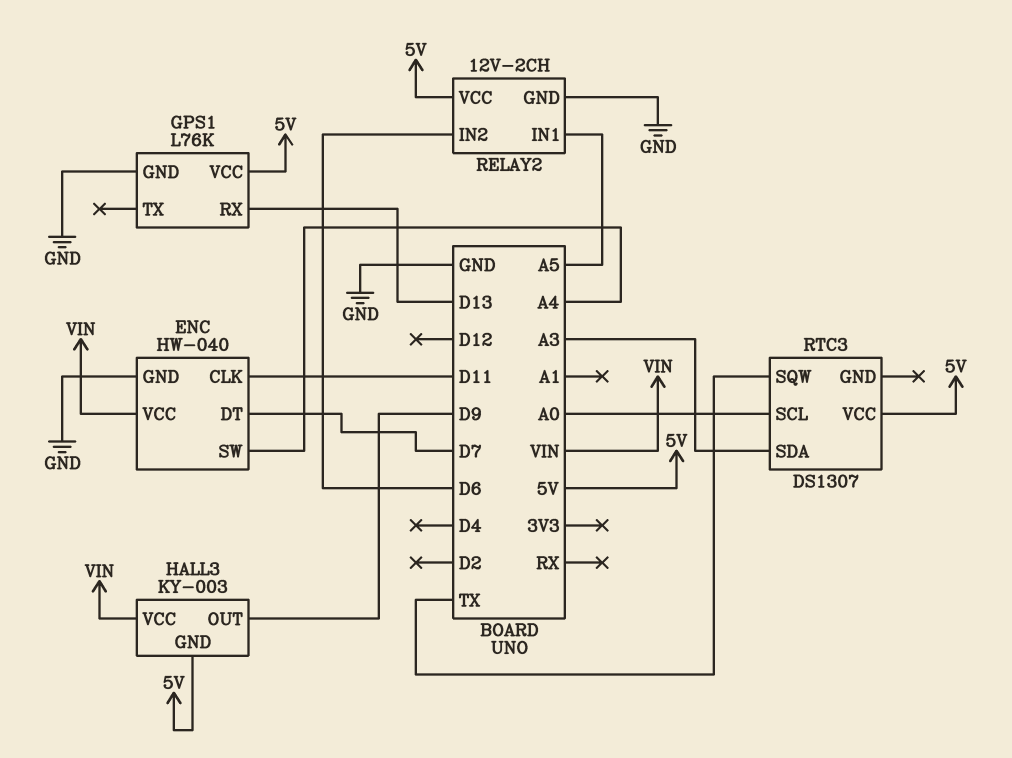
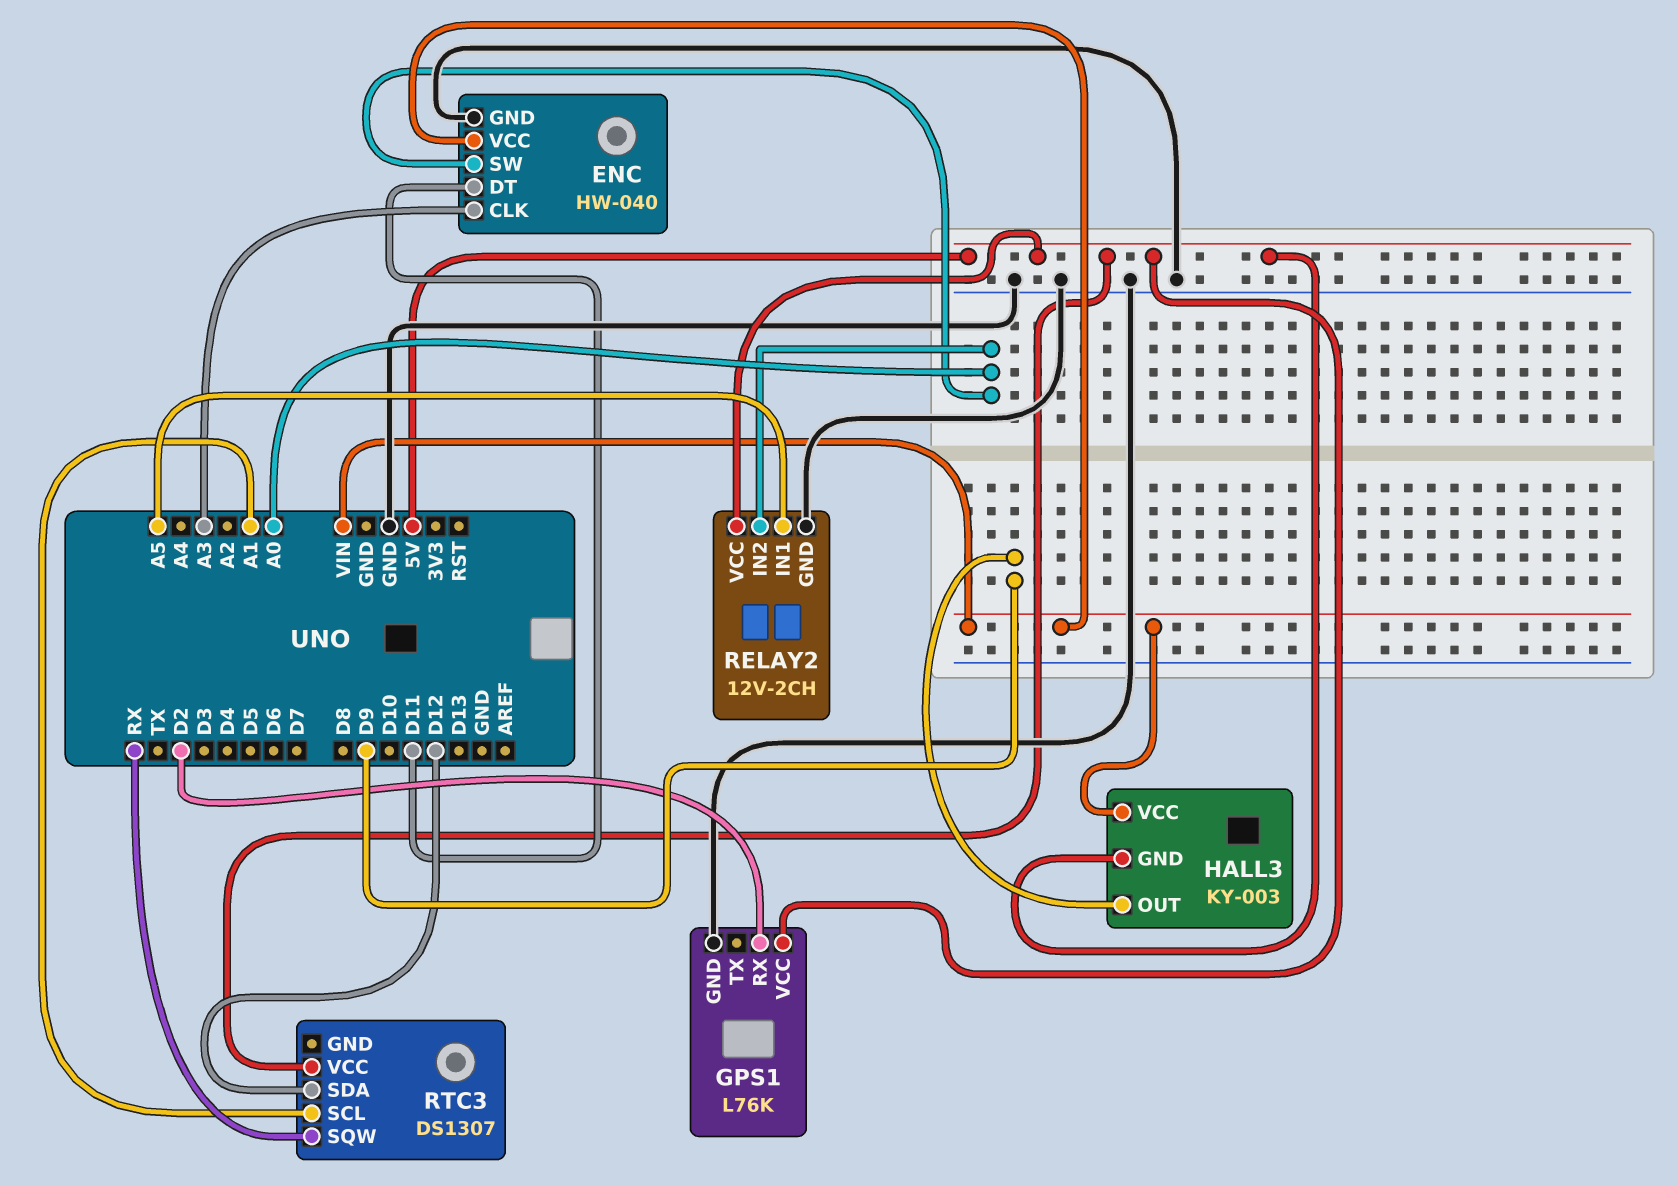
ENC pin CLK: D11 -> A3
ENC pin DT: D7 -> D11
ENC pin SW: A4 -> A0
GPS1 pin RX: D13 -> D2
RELAY2 pin IN2: D6 -> A0
RTC3 pin SCL: A0 -> A1
RTC3 pin SDA: A3 -> D12
RTC3 pin SQW: TX -> RX

